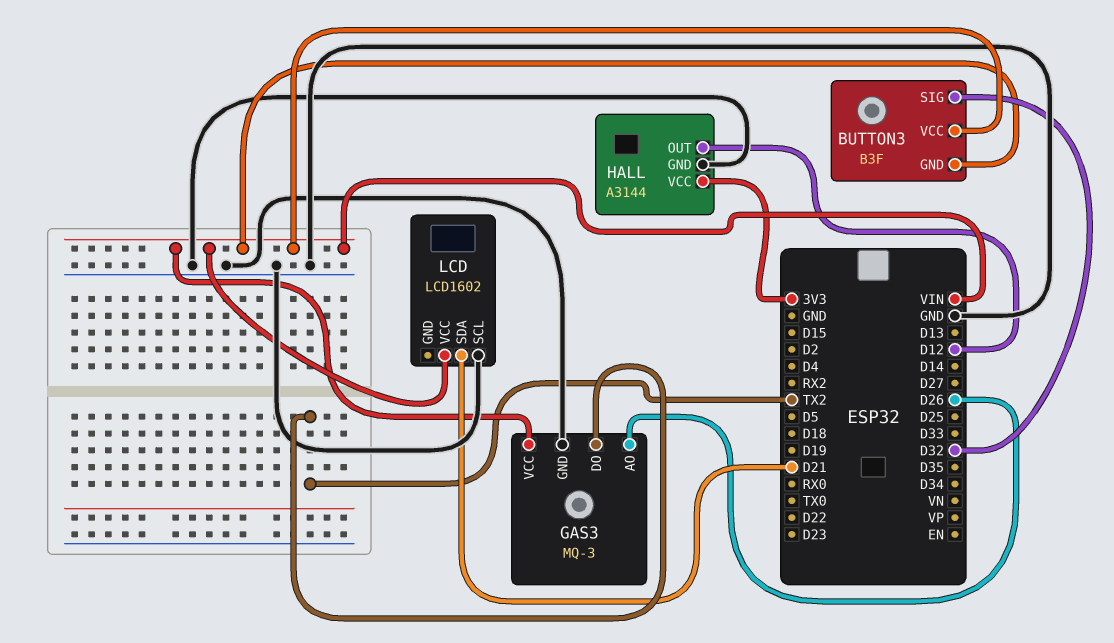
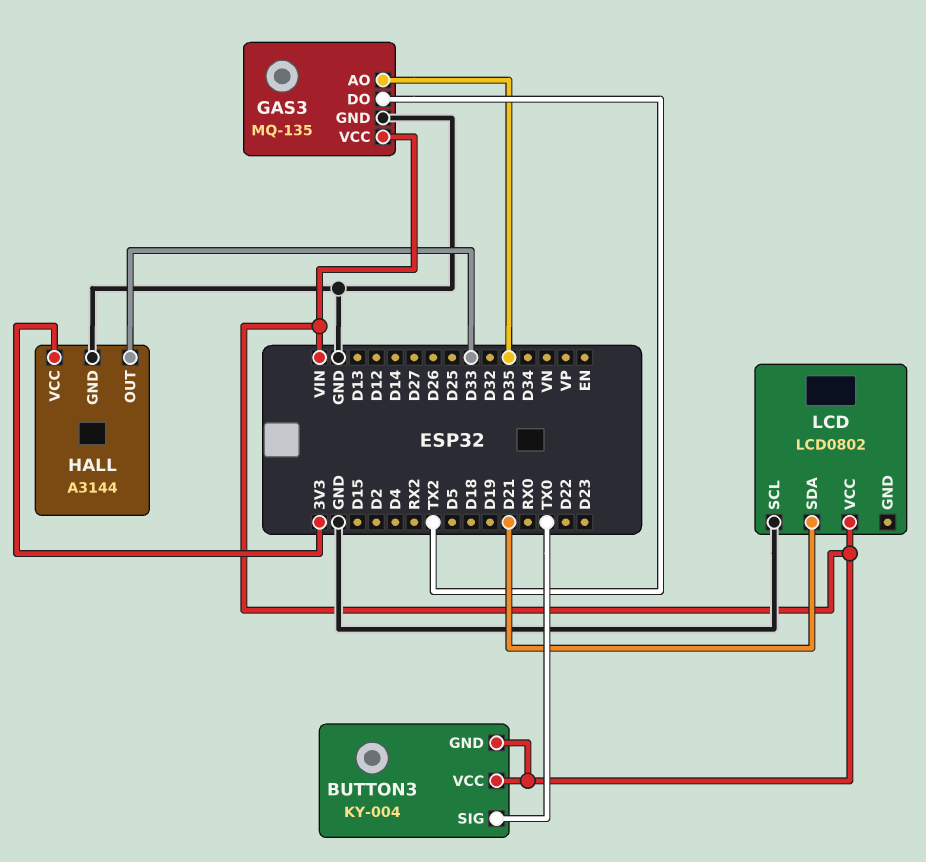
BUTTON3: B3F -> KY-004
BUTTON3 pin SIG: D32 -> TX0
GAS3: MQ-3 -> MQ-135
GAS3 pin AO: D26 -> D35
HALL pin OUT: D12 -> D33
LCD: LCD1602 -> LCD0802

